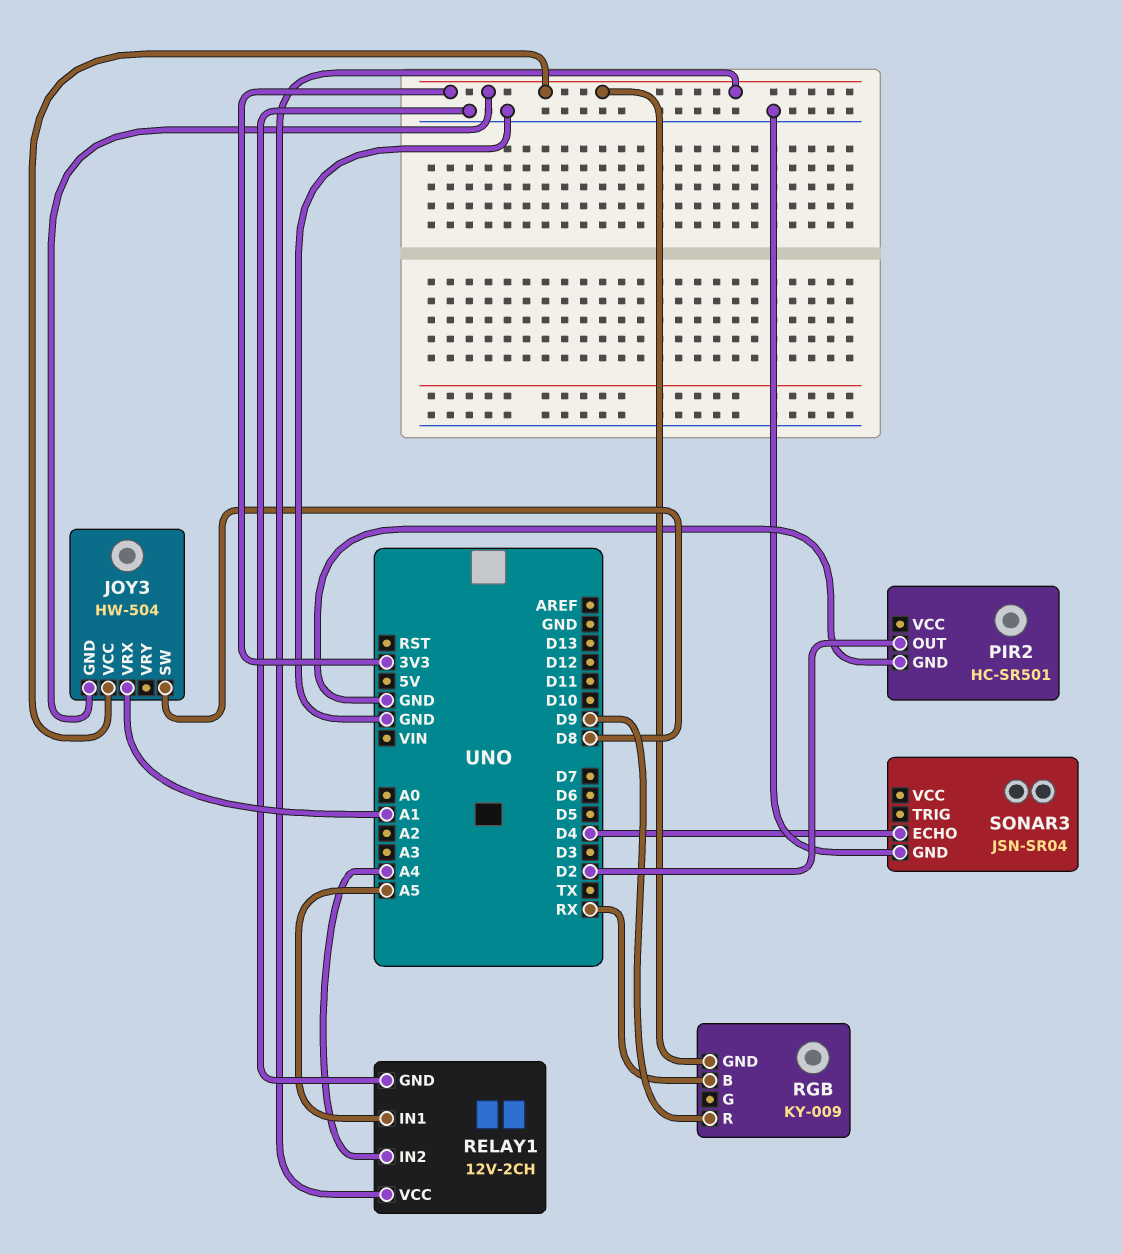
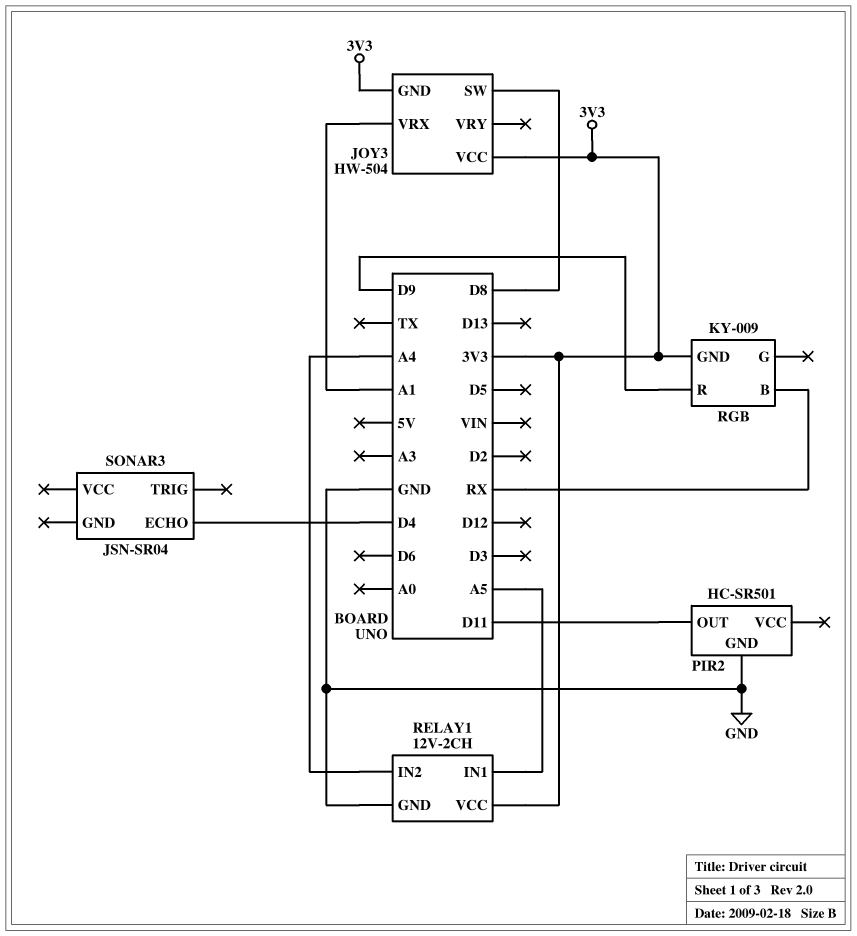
PIR2 pin OUT: D2 -> D11
SONAR3 pin GND: GND -> none

